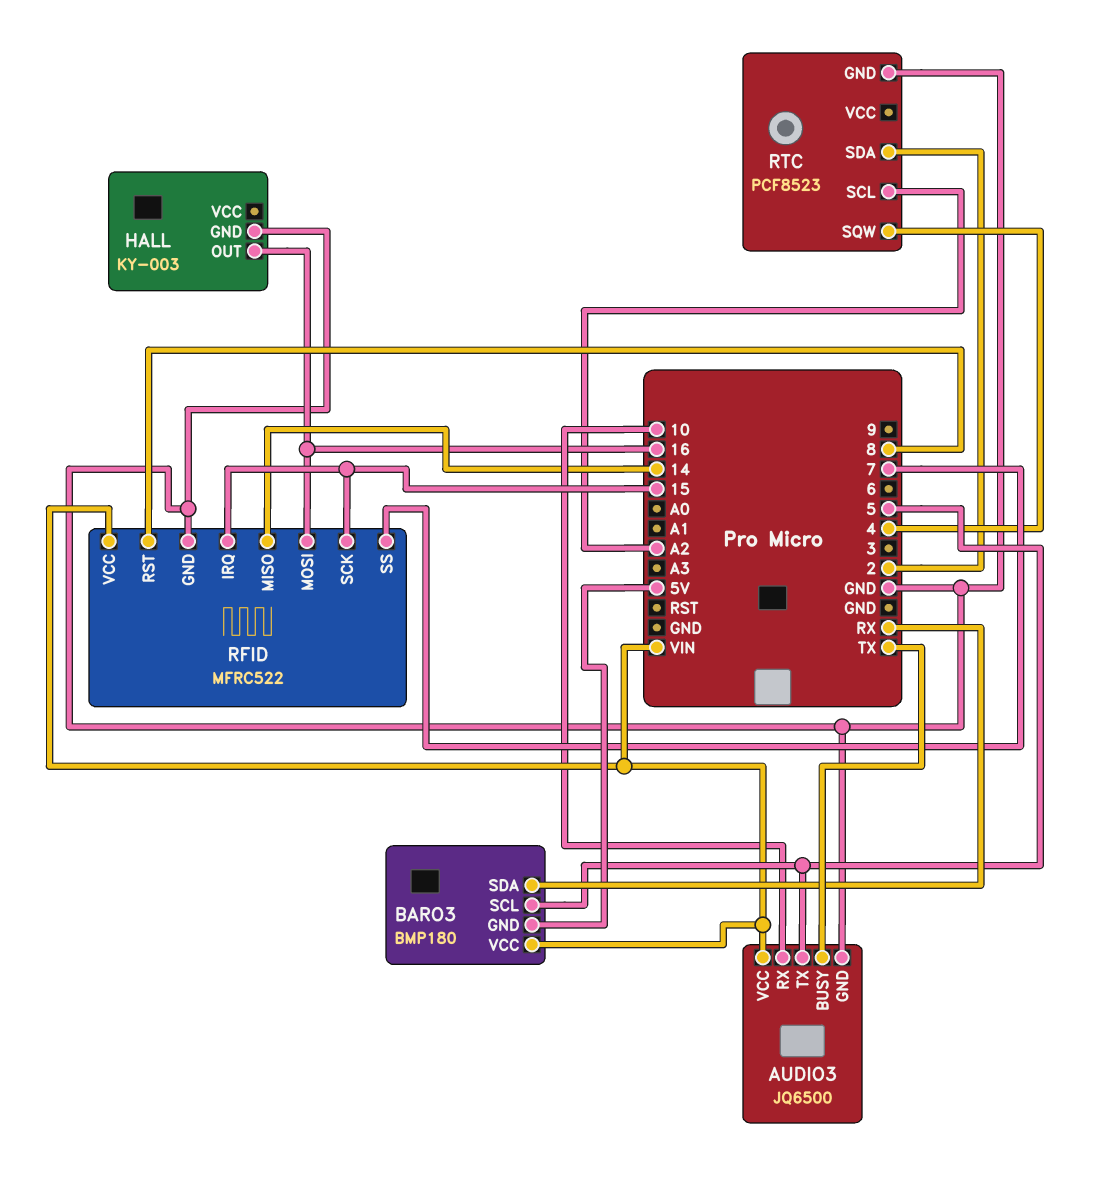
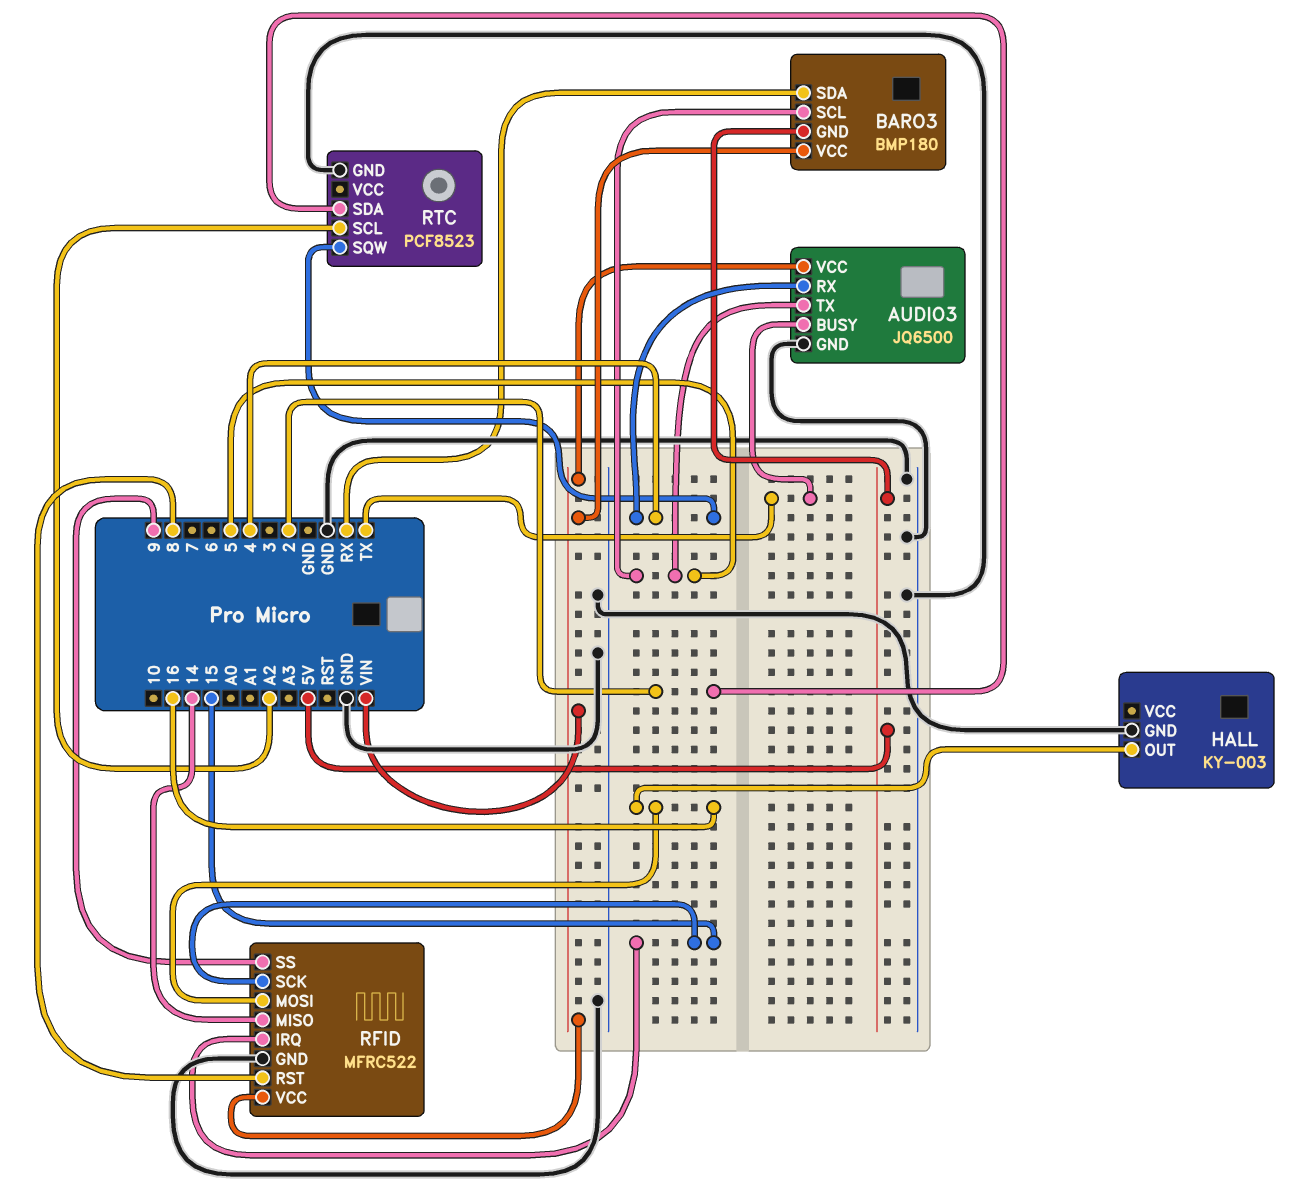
AUDIO3 pin RX: 10 -> 4
RFID pin SS: 7 -> 9

